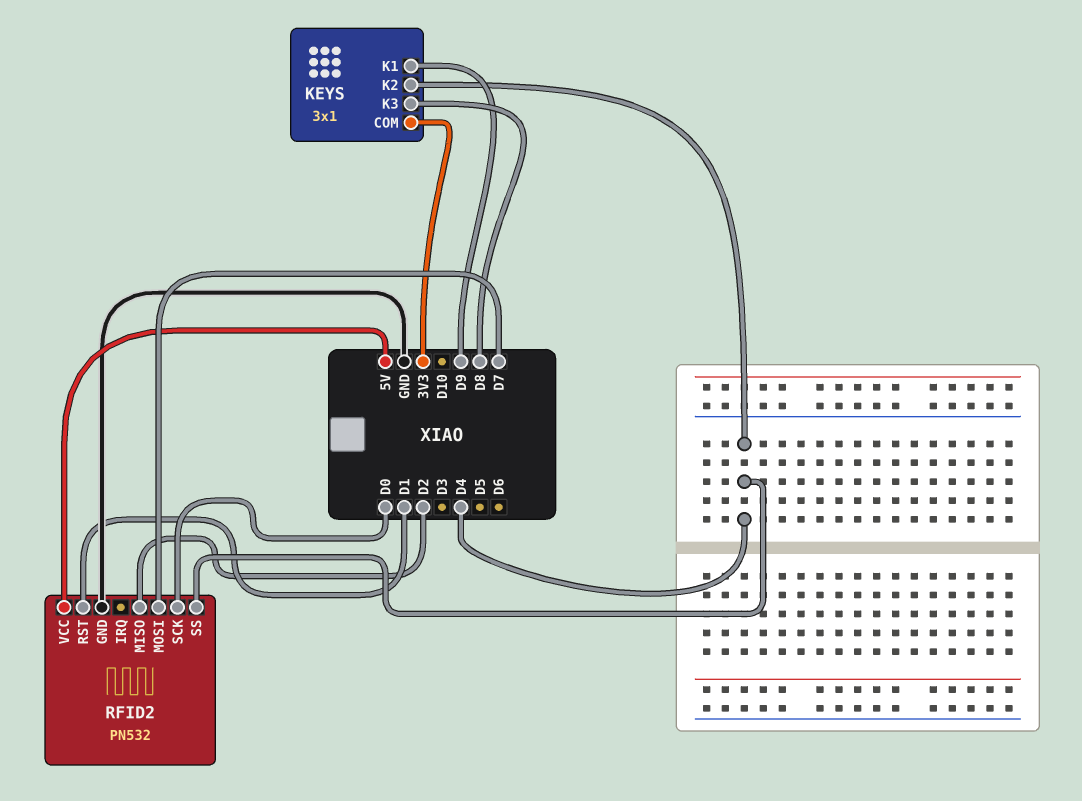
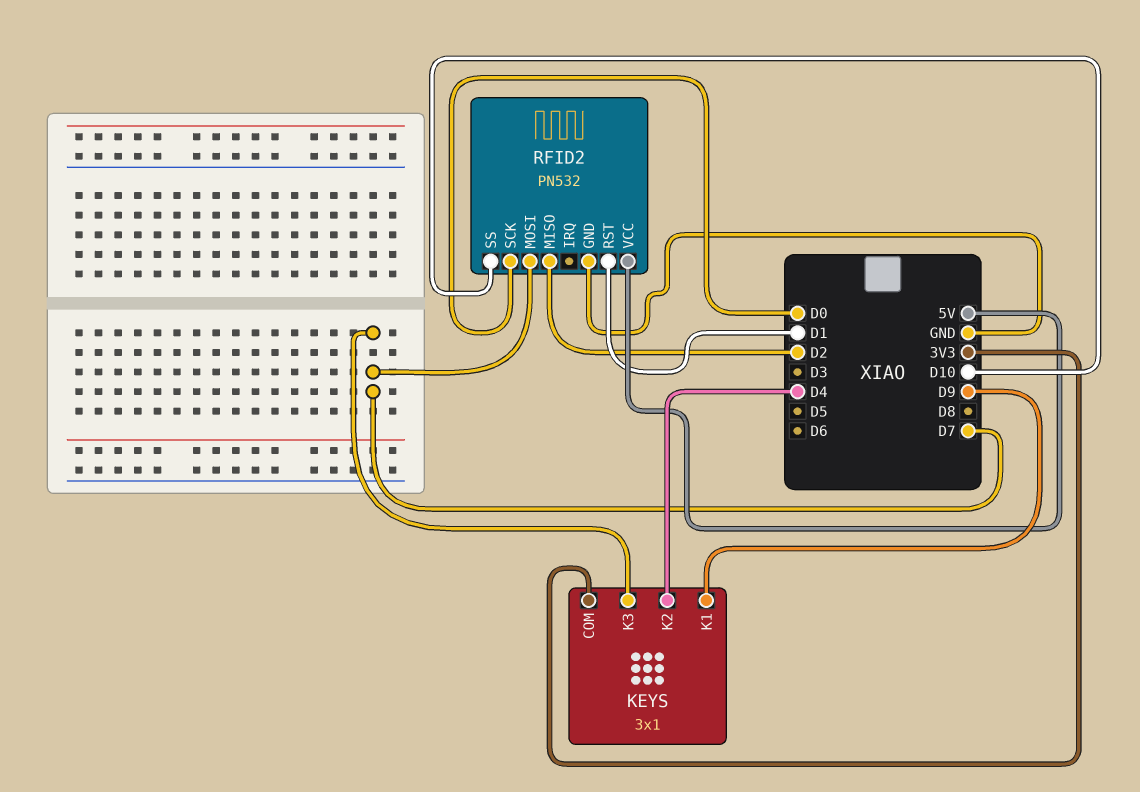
KEYS pin K3: D8 -> D7
RFID2 pin SS: D4 -> D10

